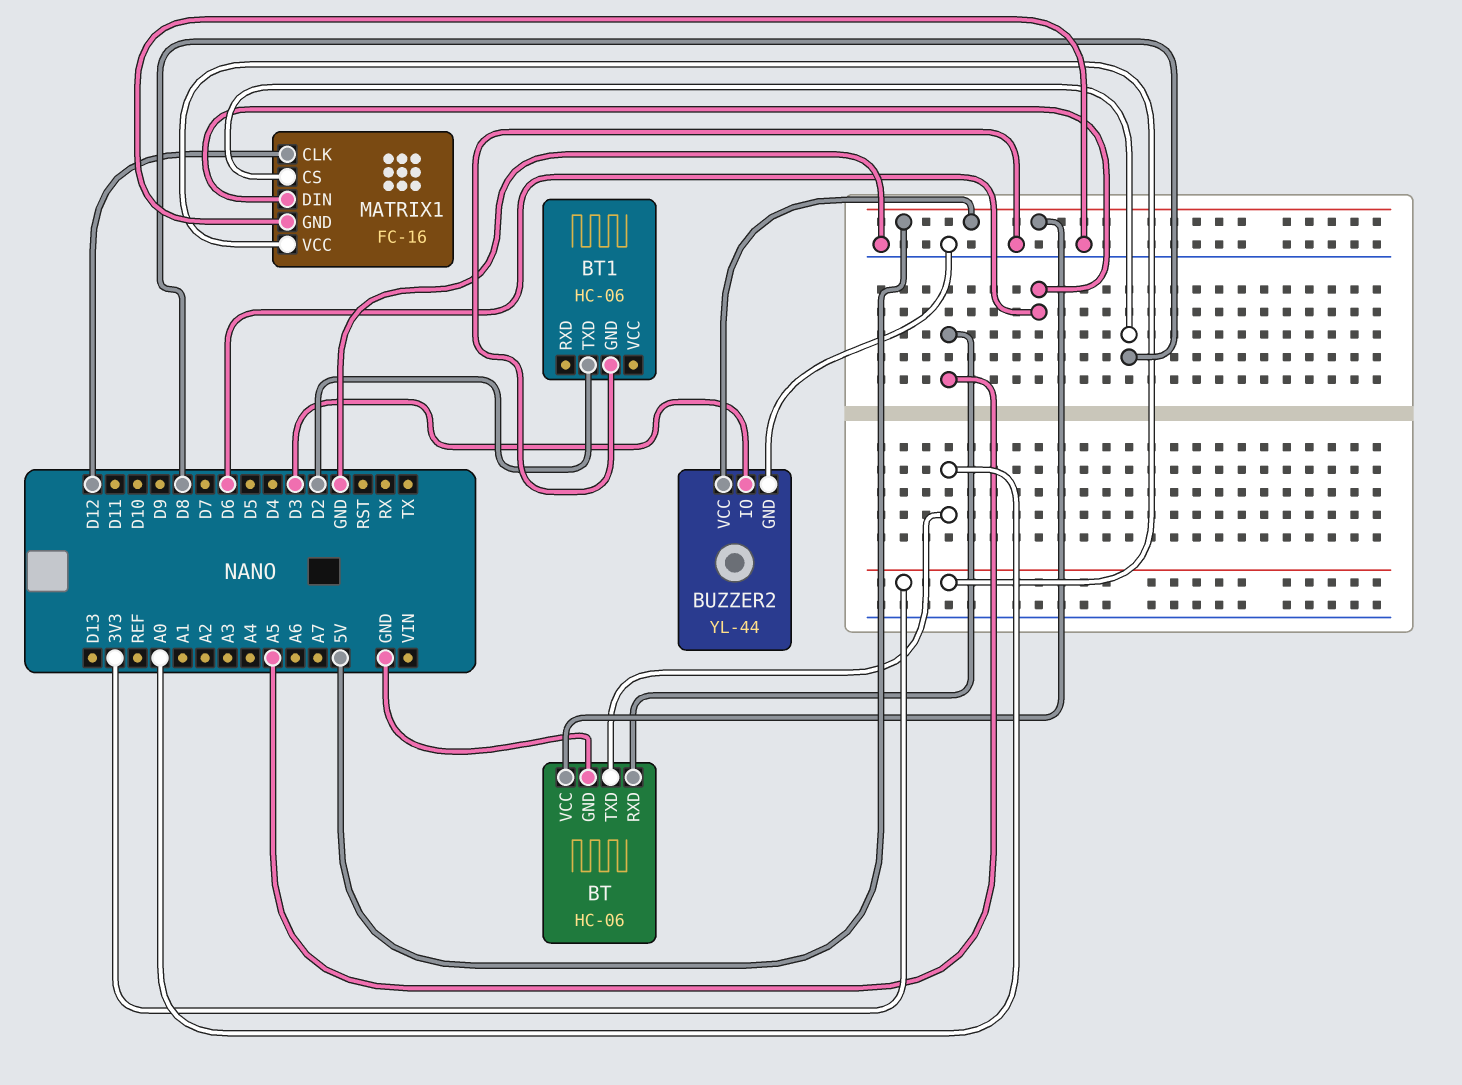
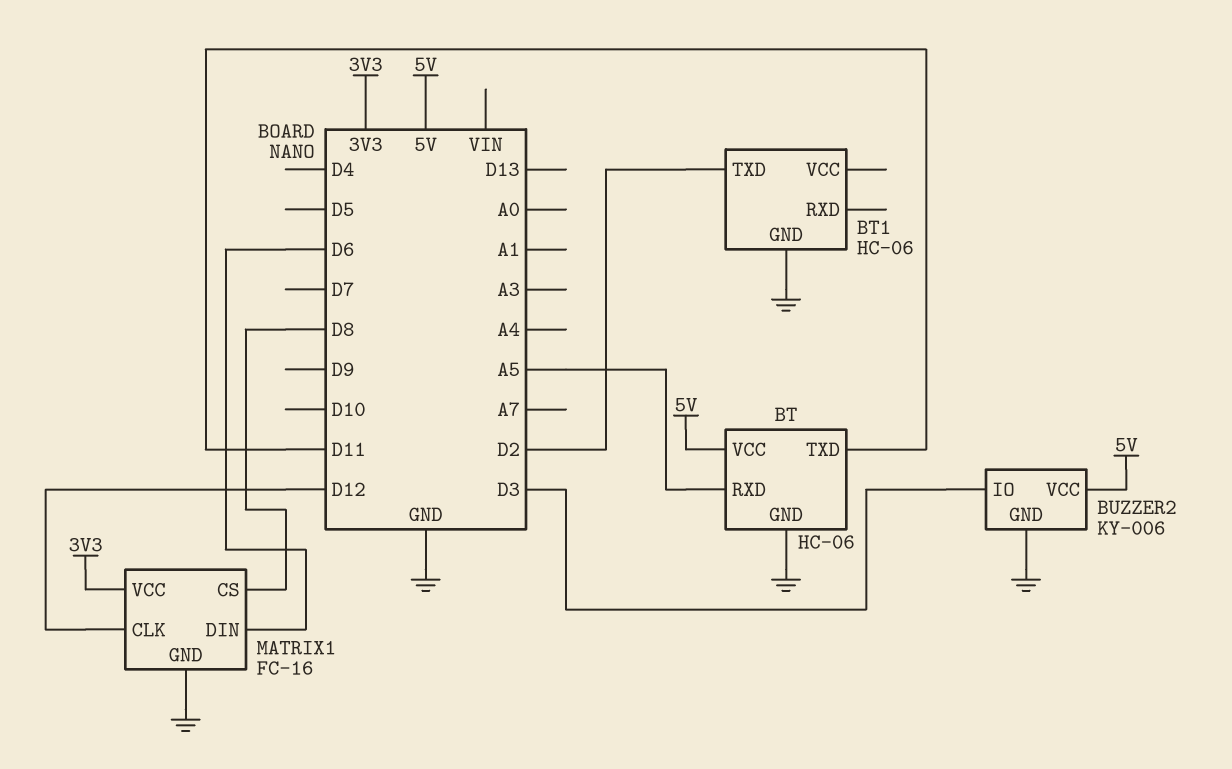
BT pin TXD: A0 -> D11
BUZZER2: YL-44 -> KY-006

